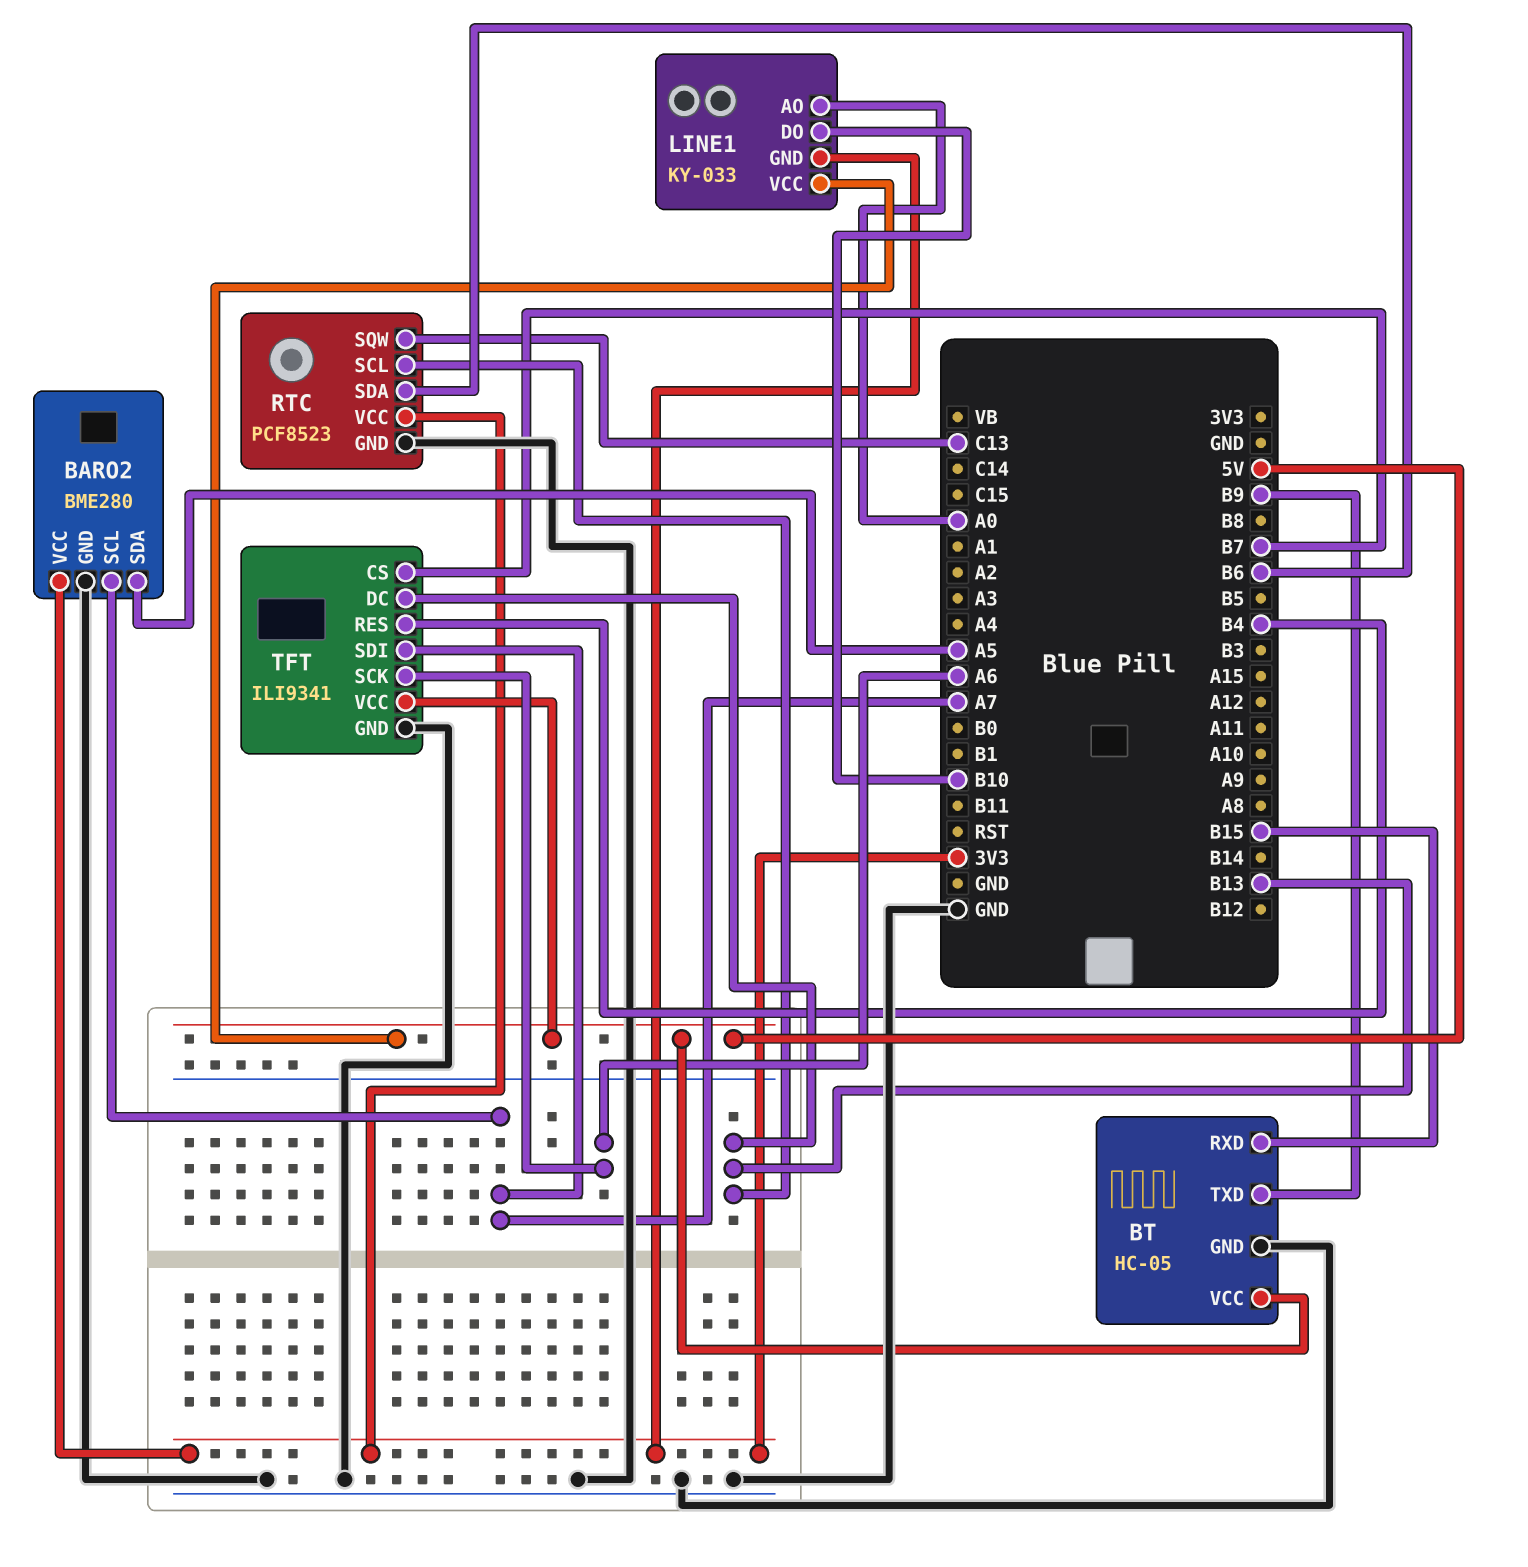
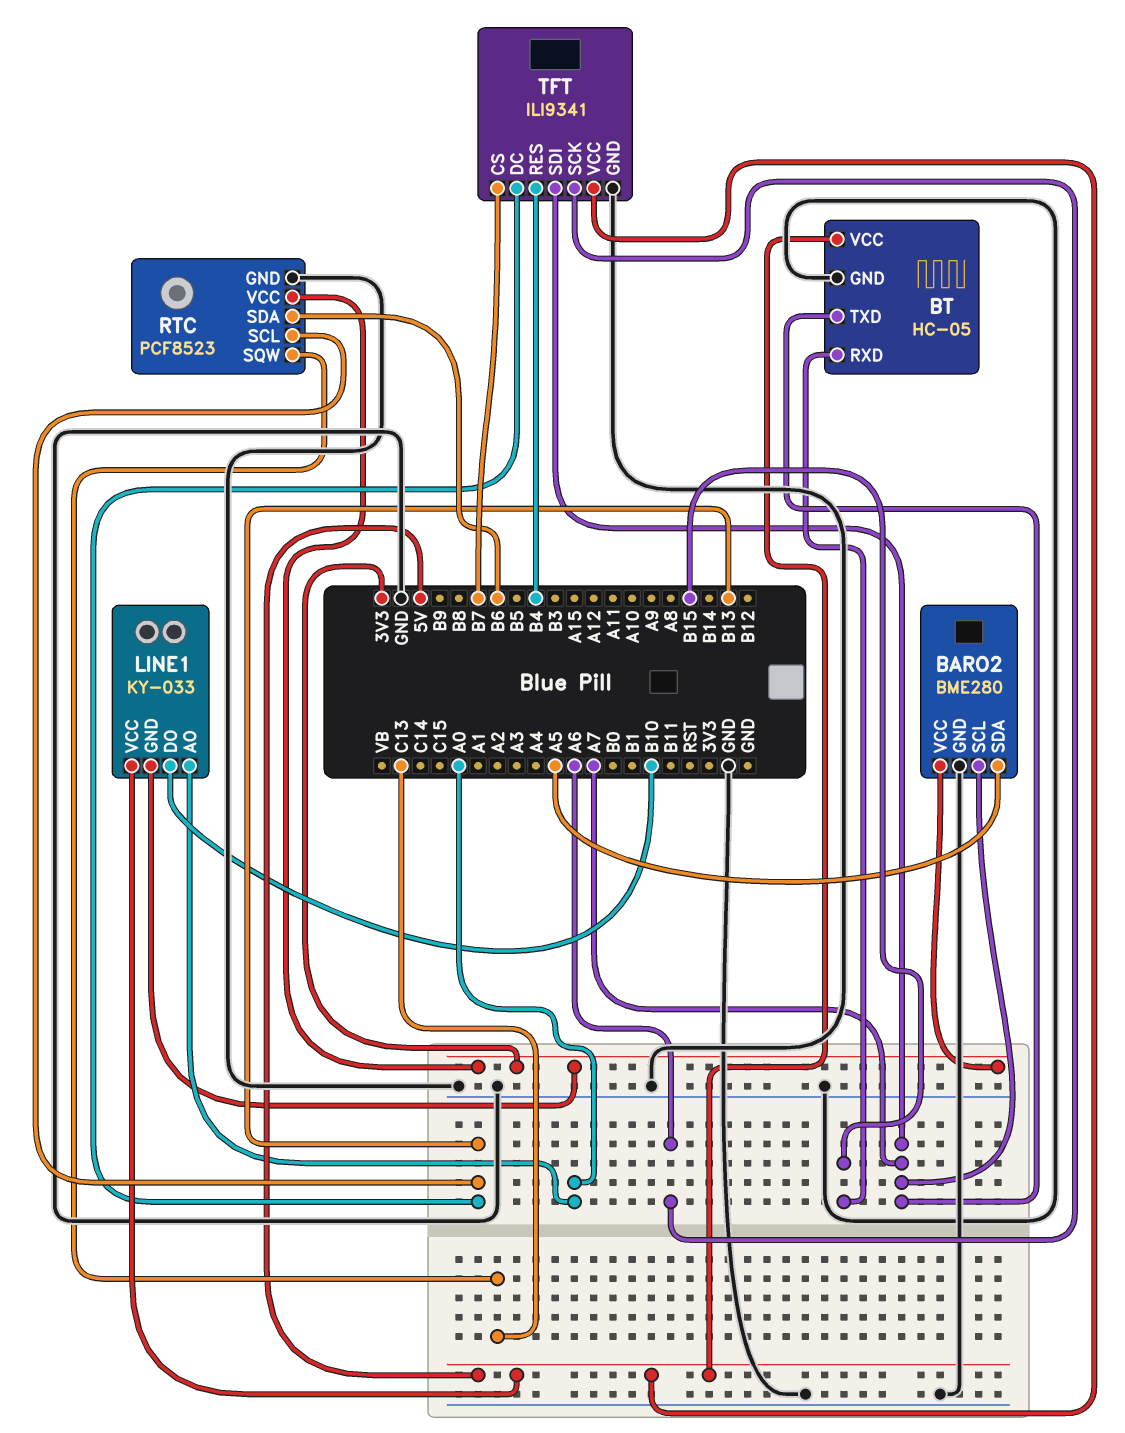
BT pin TXD: B9 -> A7

